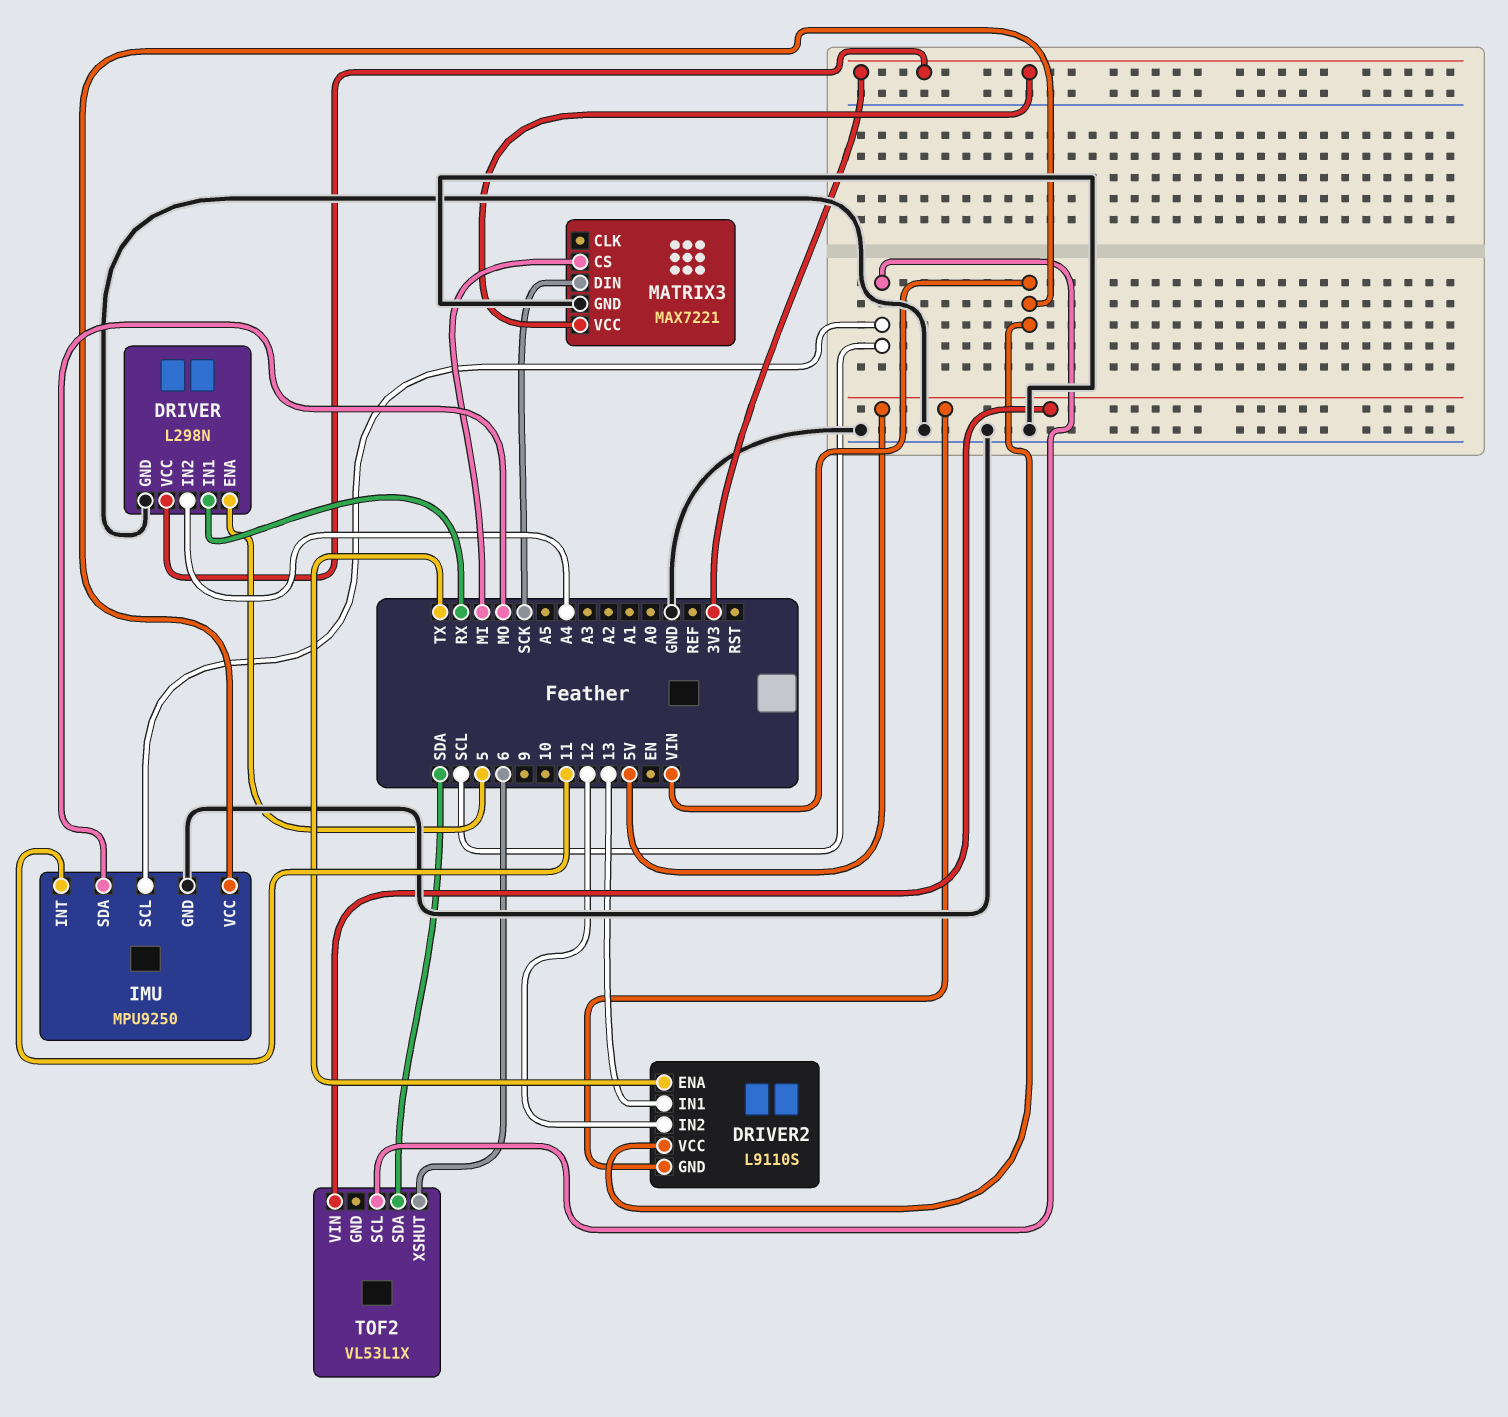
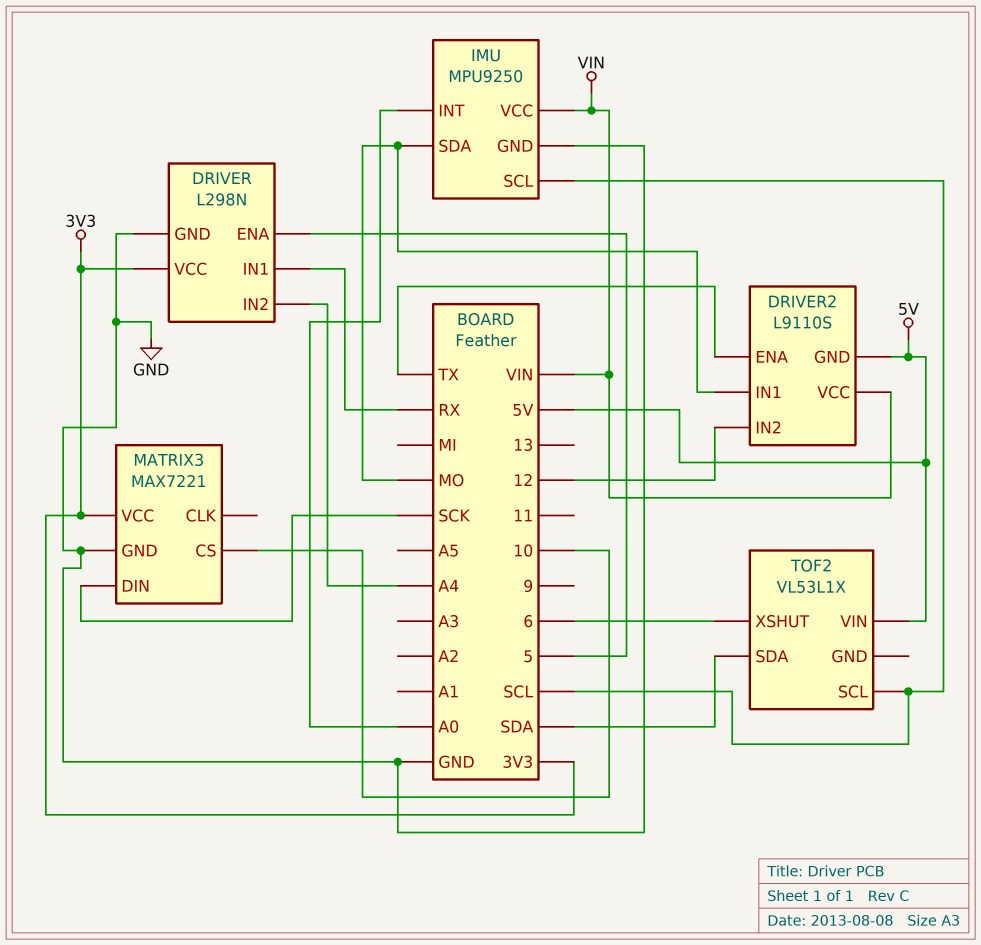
DRIVER2 pin IN1: 13 -> MO
IMU pin INT: 11 -> A0
MATRIX3 pin CS: MI -> 10

